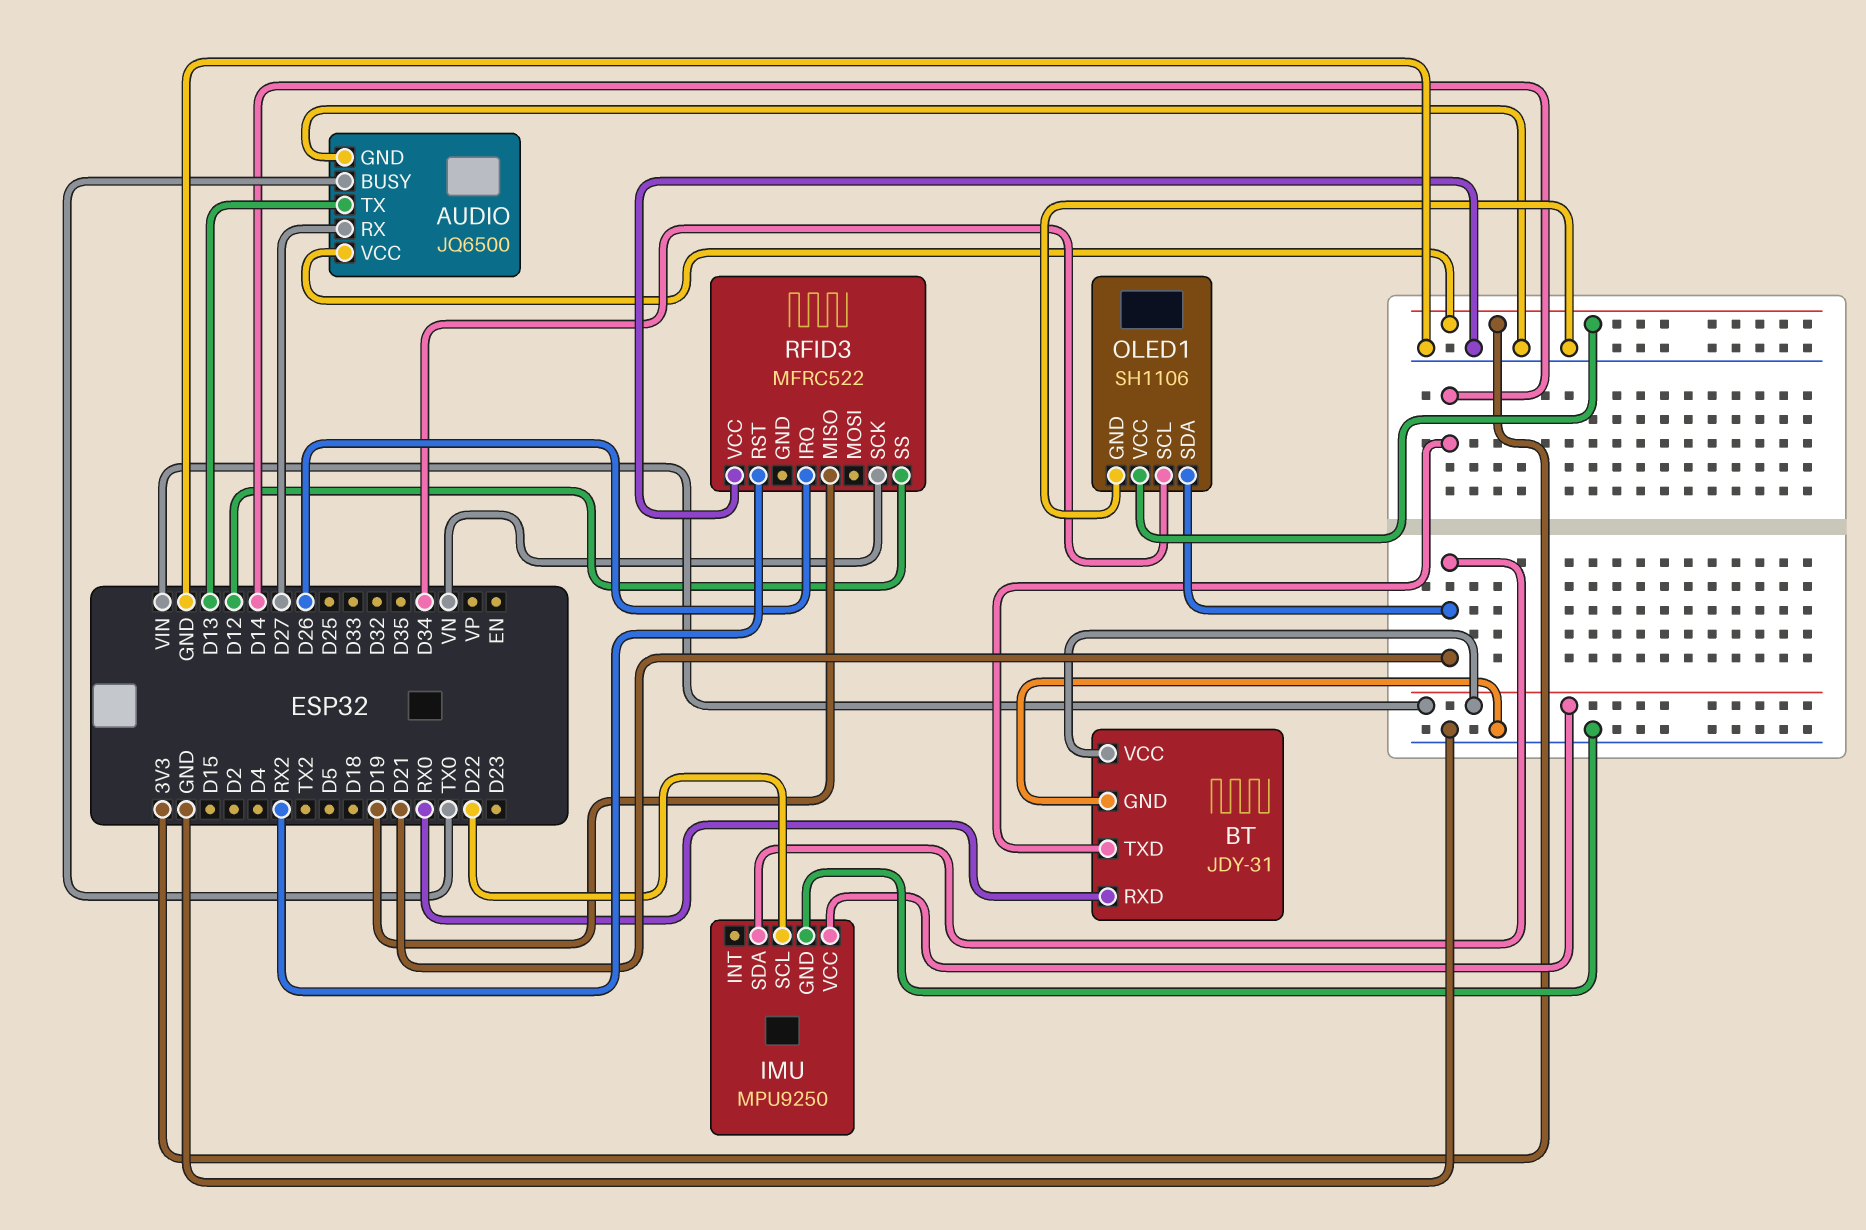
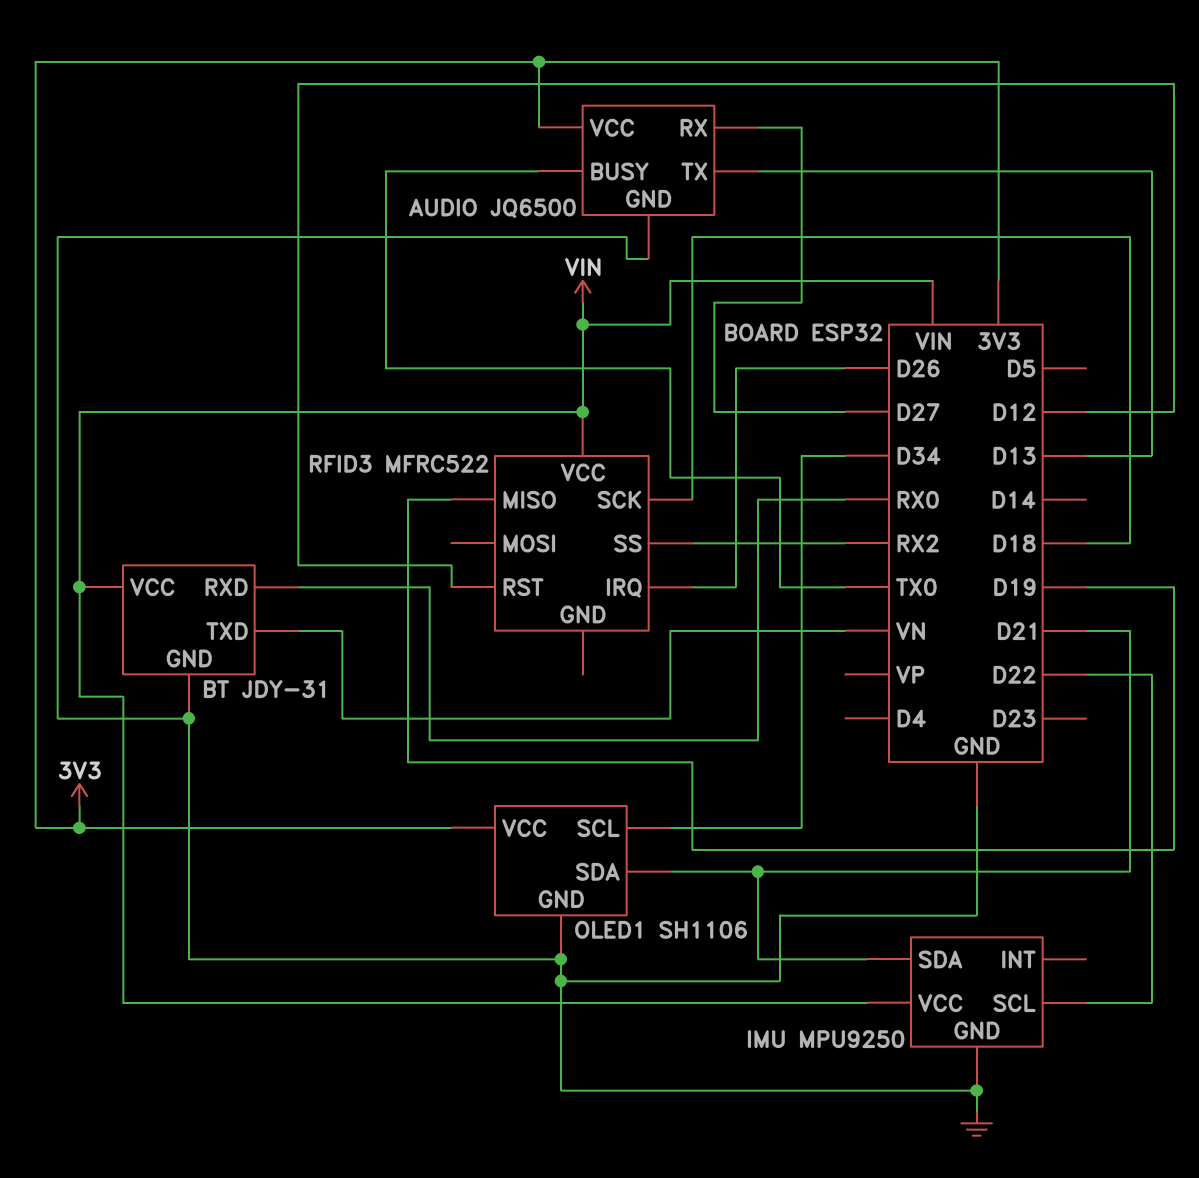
BT pin TXD: D14 -> VN
RFID3 pin RST: RX2 -> D12
RFID3 pin SCK: VN -> D18
RFID3 pin SS: D12 -> RX2
RFID3 pin VCC: GND -> VIN

